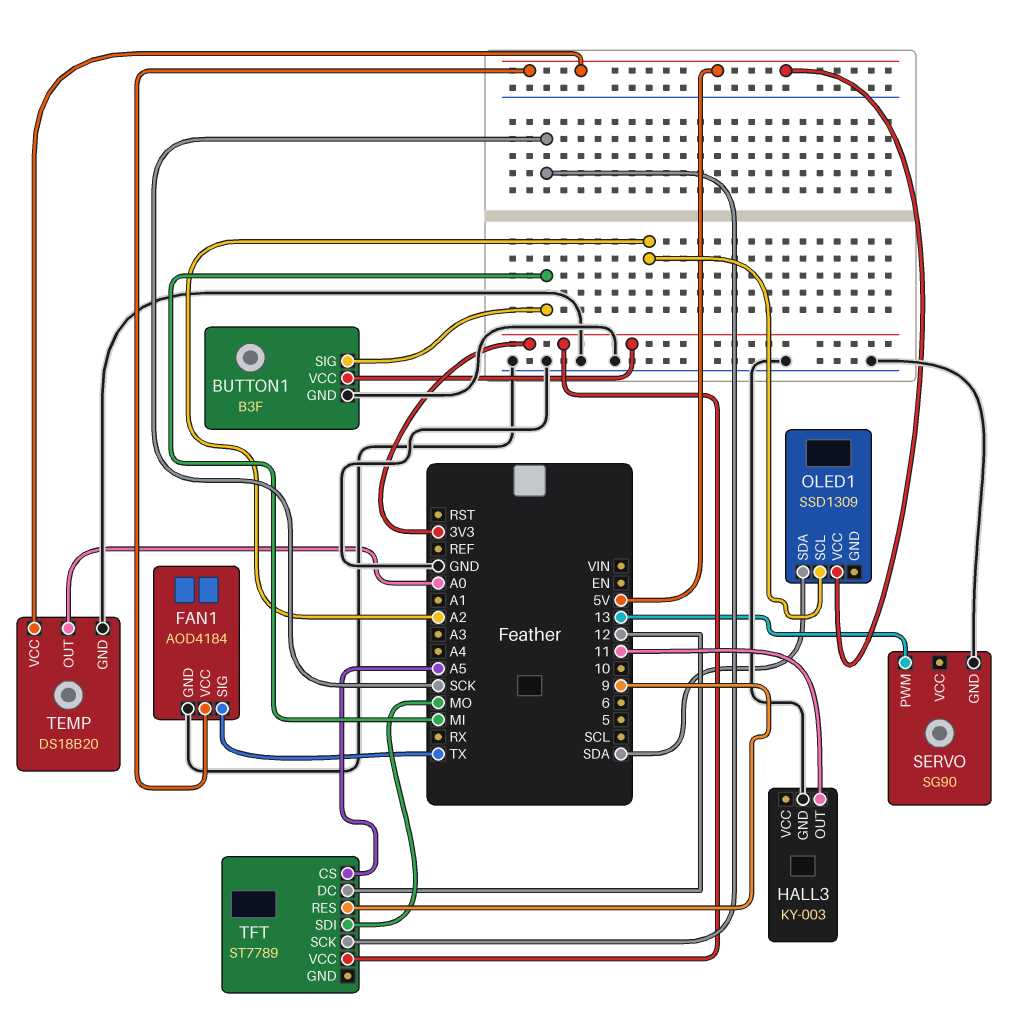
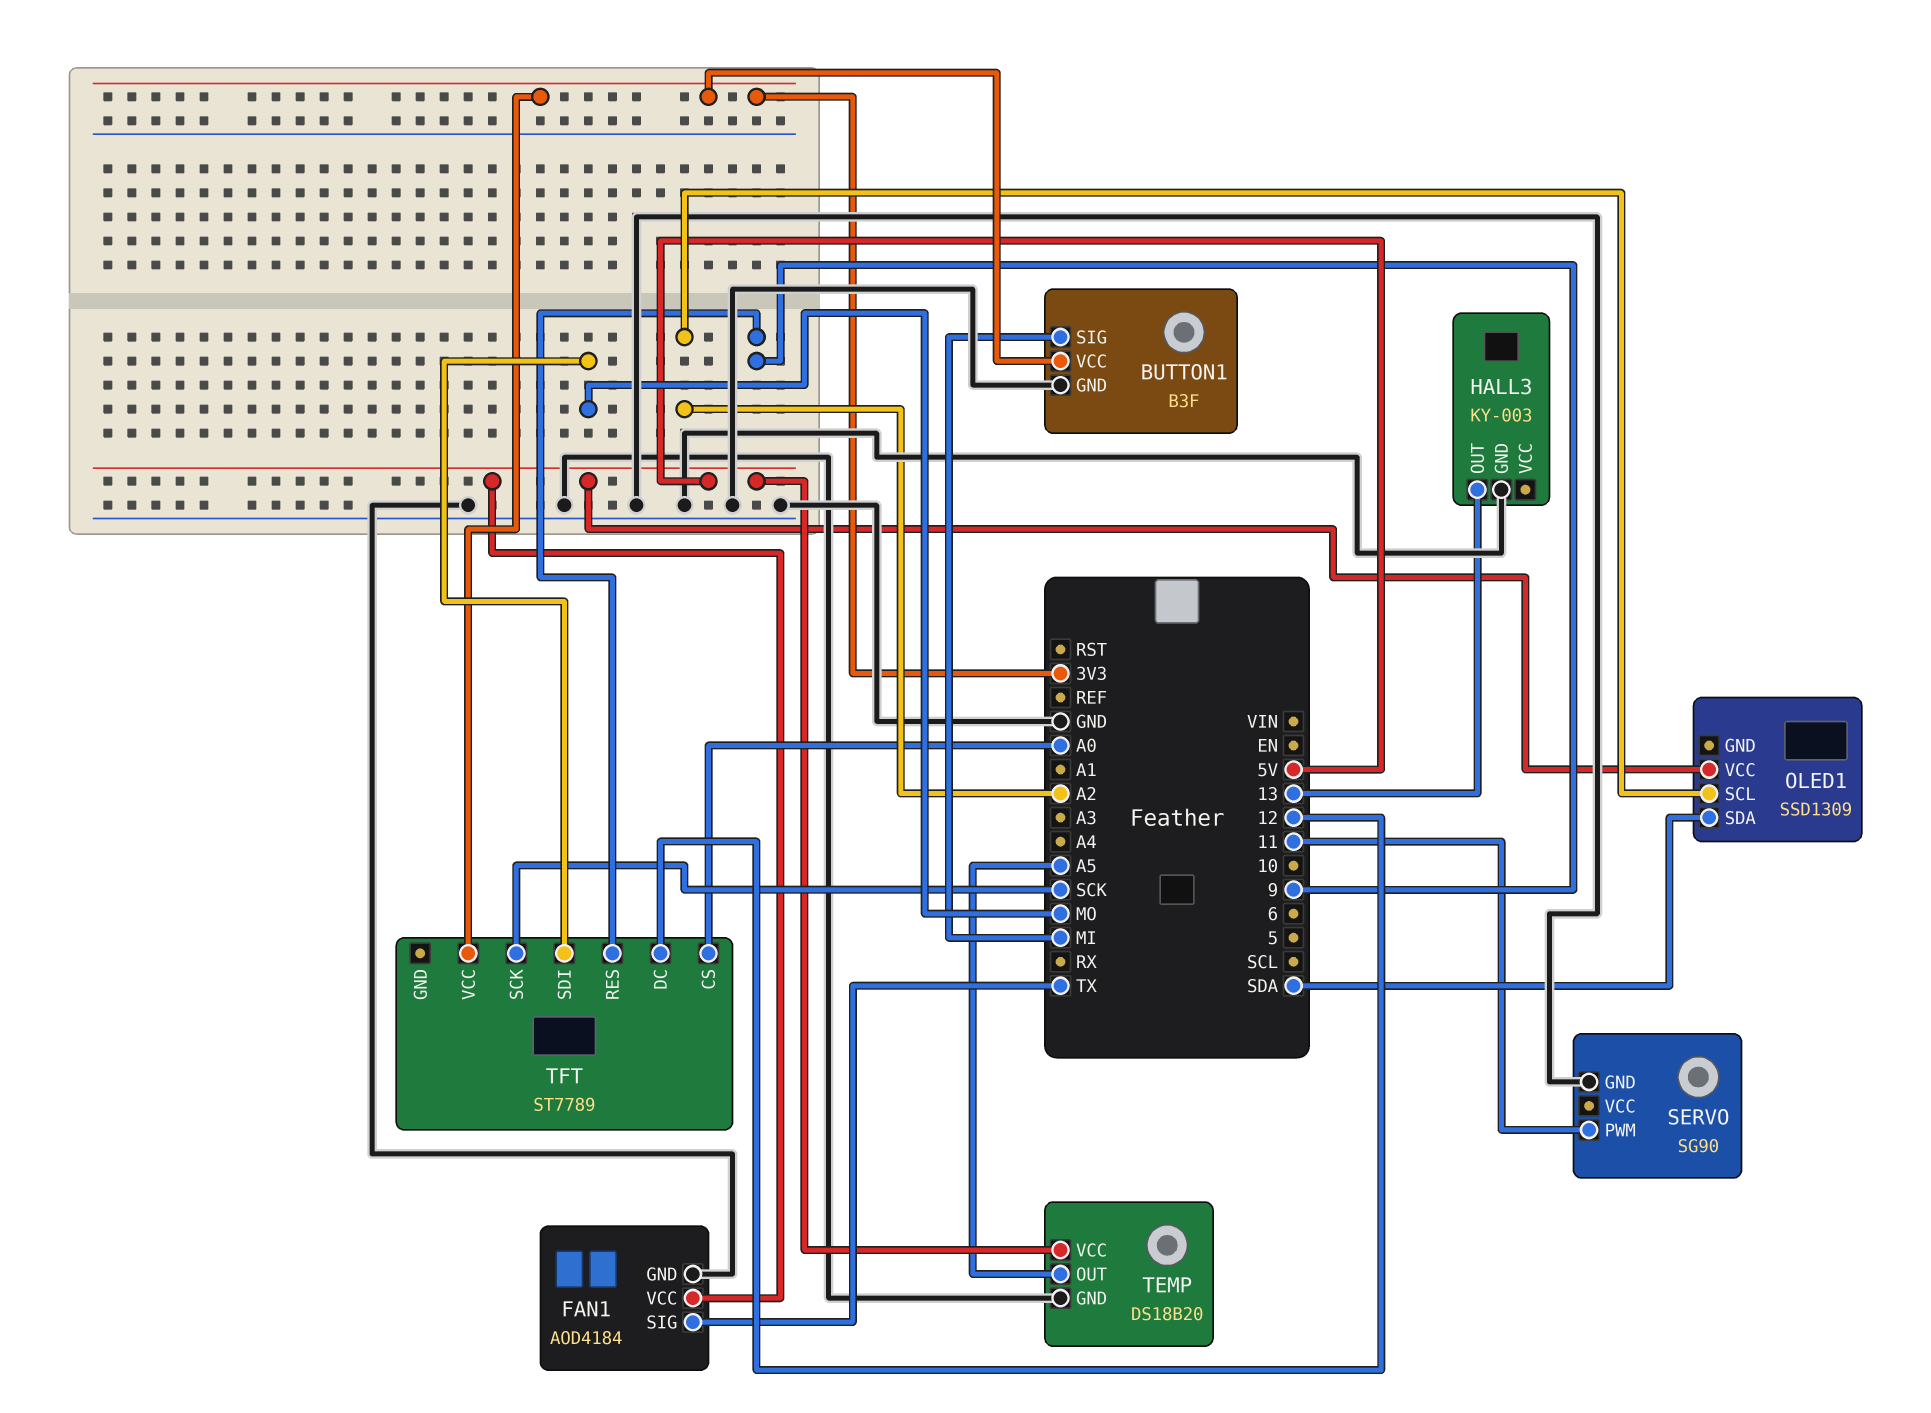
HALL3 pin OUT: 11 -> 13
SERVO pin PWM: 13 -> 11
TEMP pin OUT: A0 -> A5
TFT pin CS: A5 -> A0

